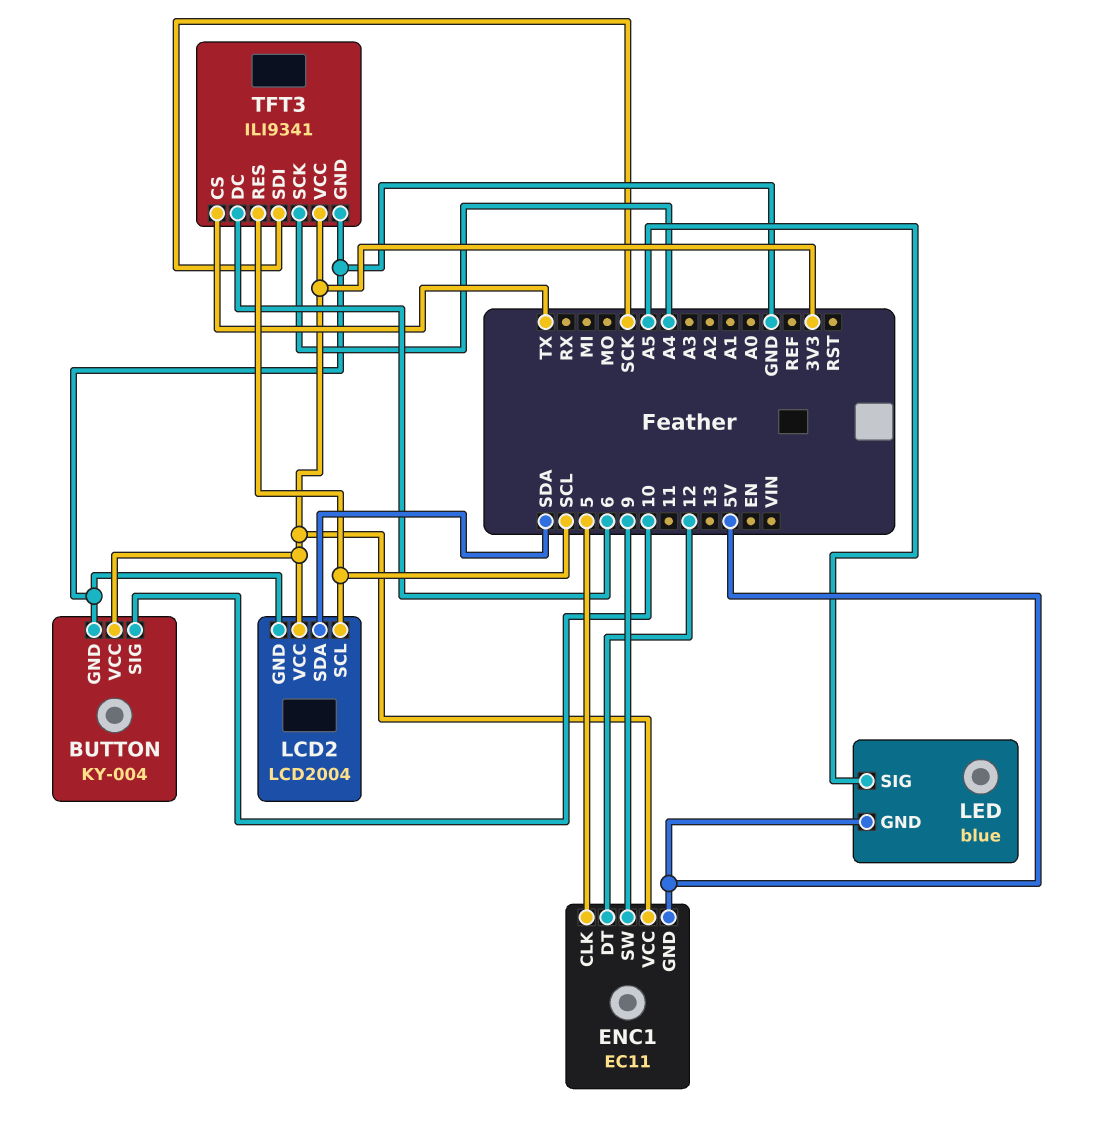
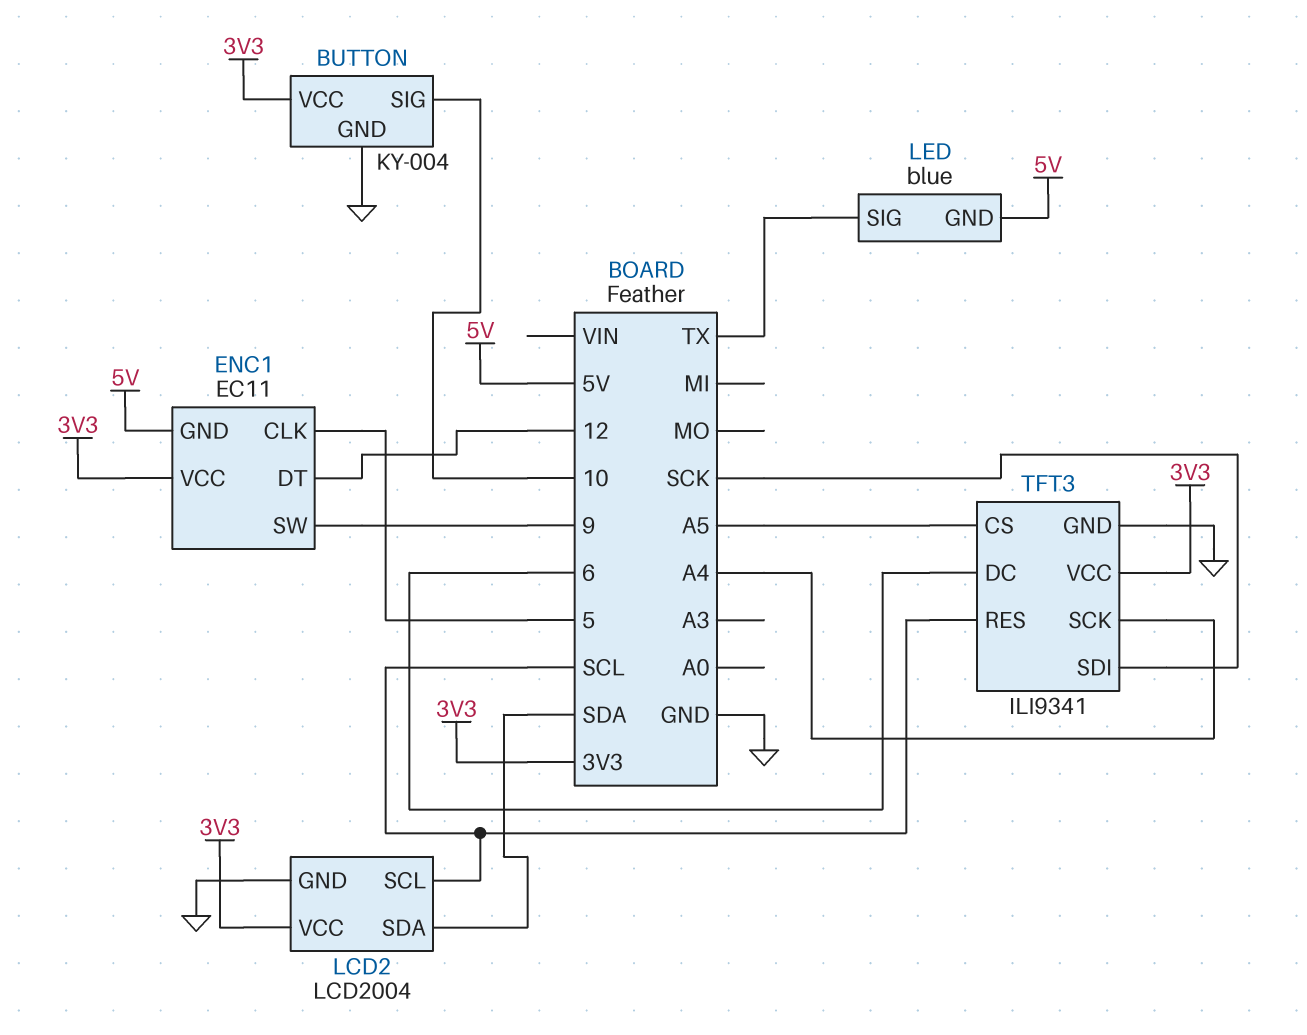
LED pin SIG: A5 -> TX
TFT3 pin CS: TX -> A5

